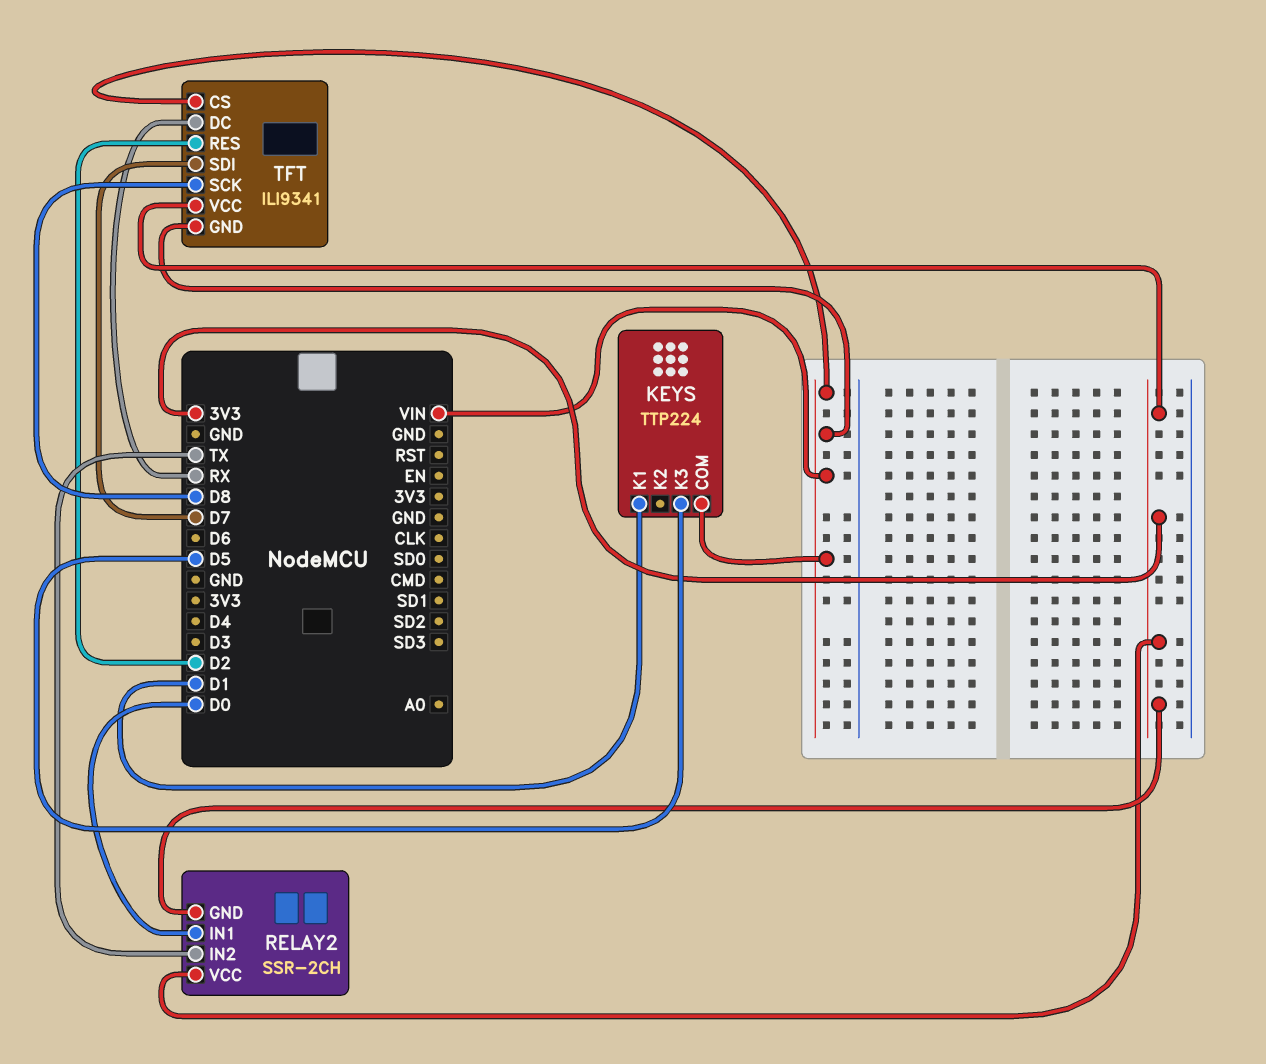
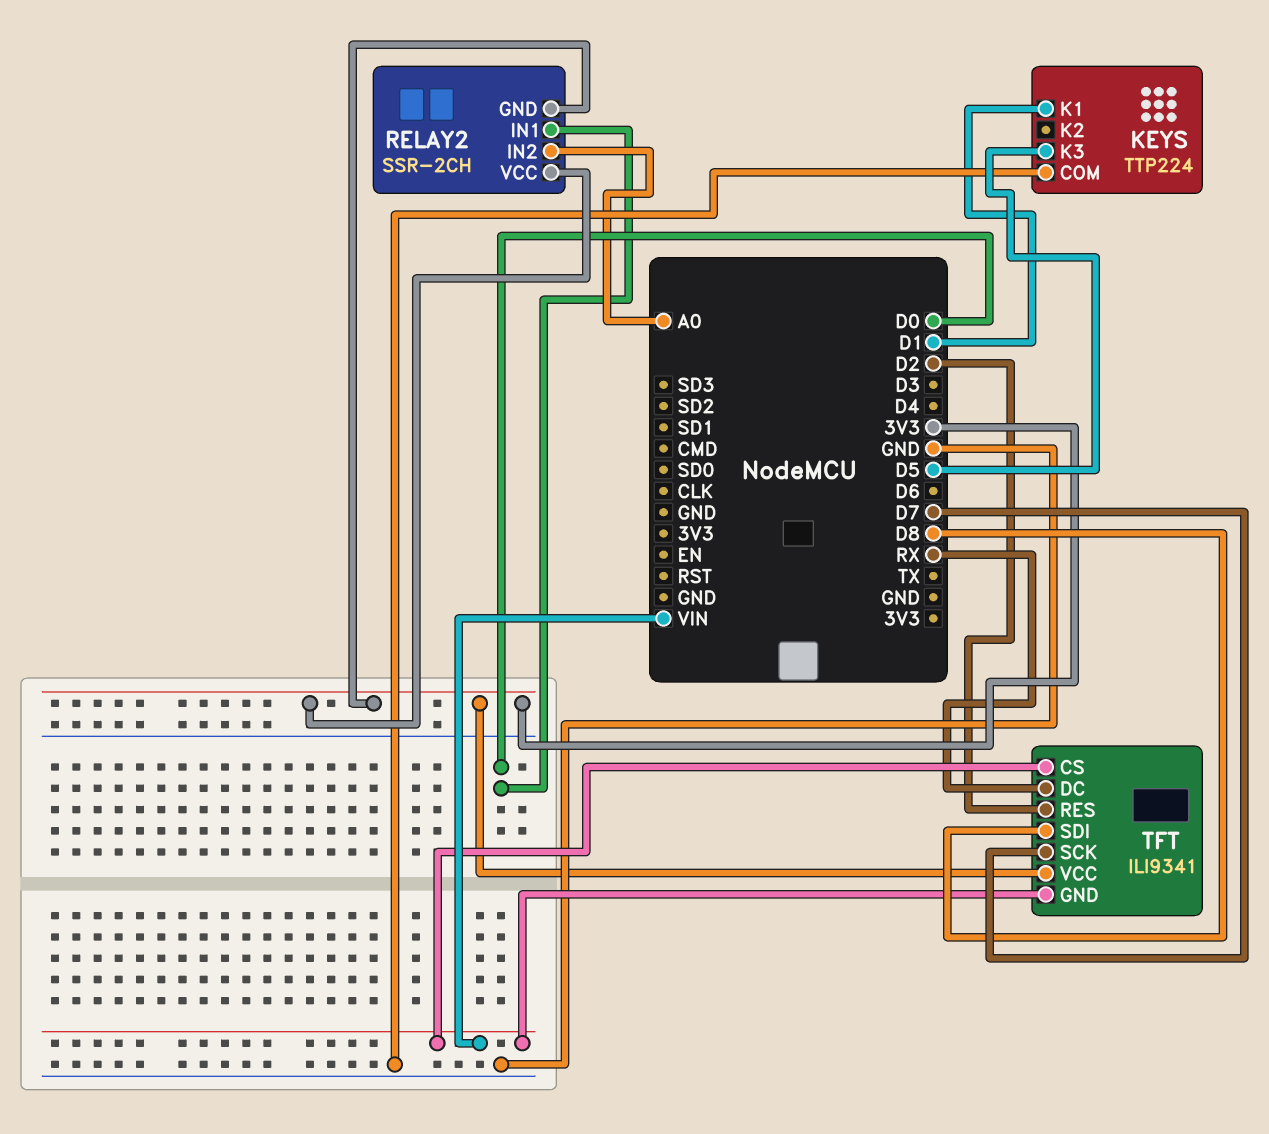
KEYS pin COM: VIN -> GND
RELAY2 pin IN2: TX -> A0
TFT pin SCK: D8 -> D7
TFT pin SDI: D7 -> D8

